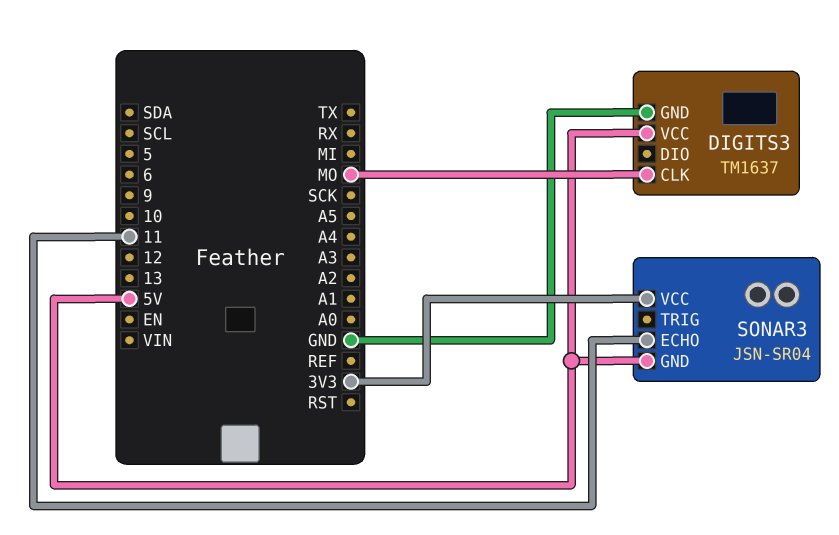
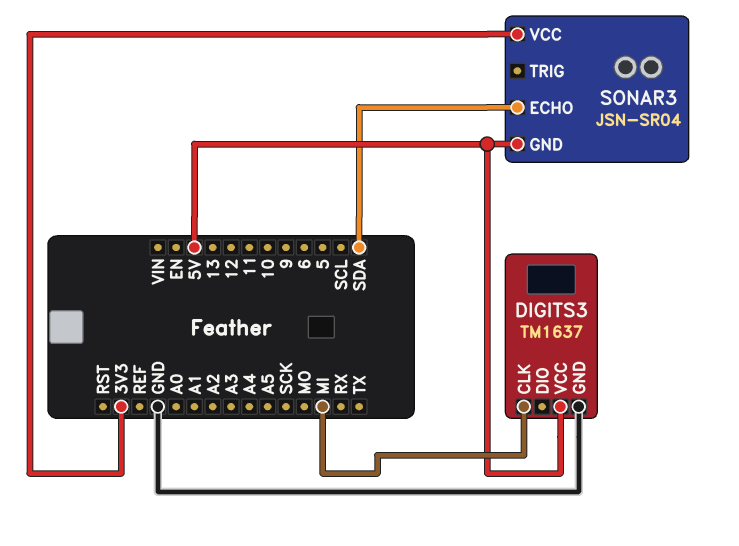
DIGITS3 pin CLK: MO -> MI
SONAR3 pin ECHO: 11 -> SDA

